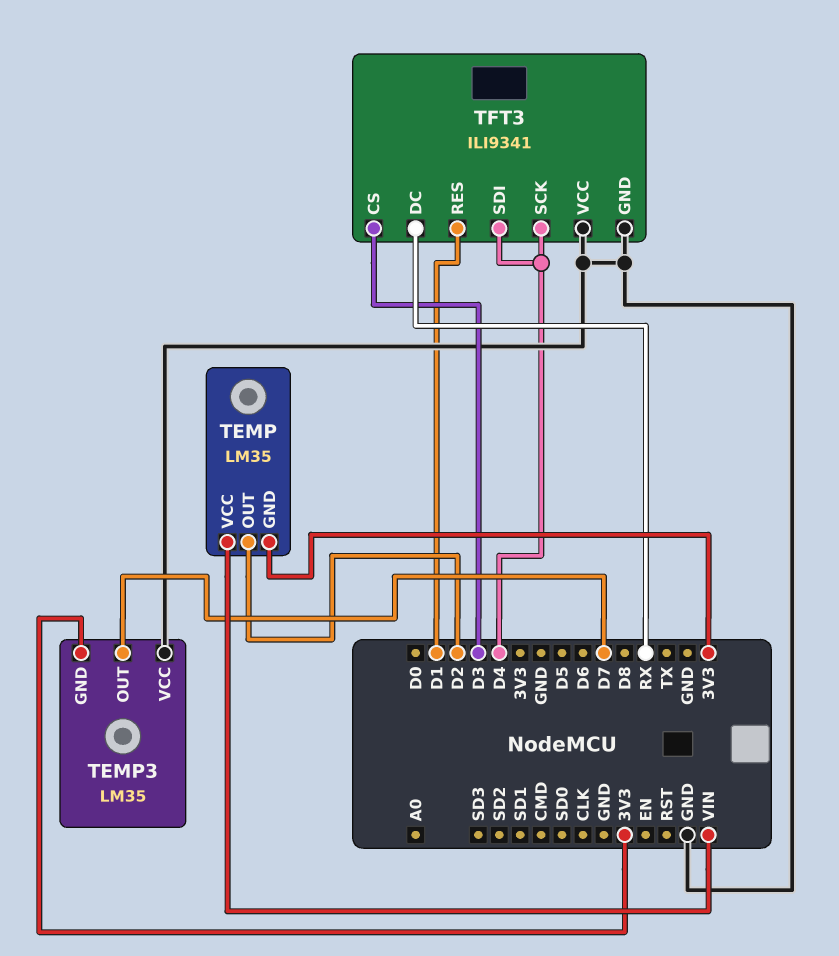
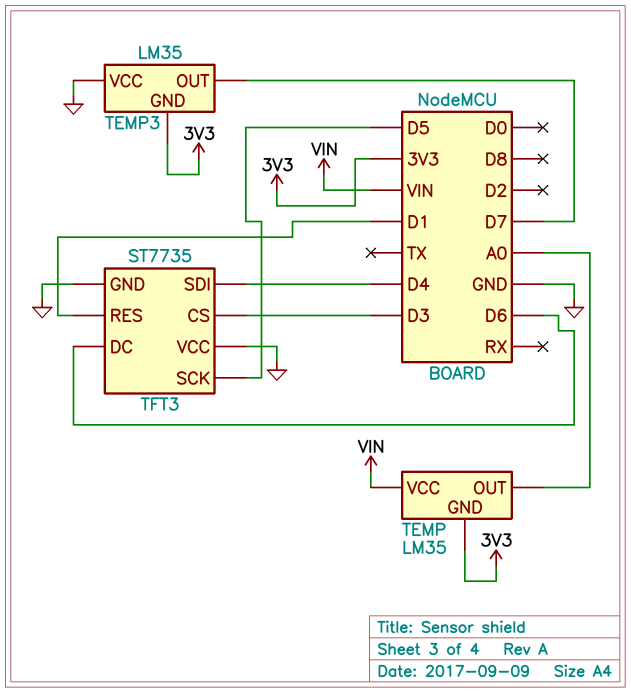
TEMP pin OUT: D2 -> A0
TFT3: ILI9341 -> ST7735
TFT3 pin DC: RX -> D6
TFT3 pin SCK: D4 -> D5

